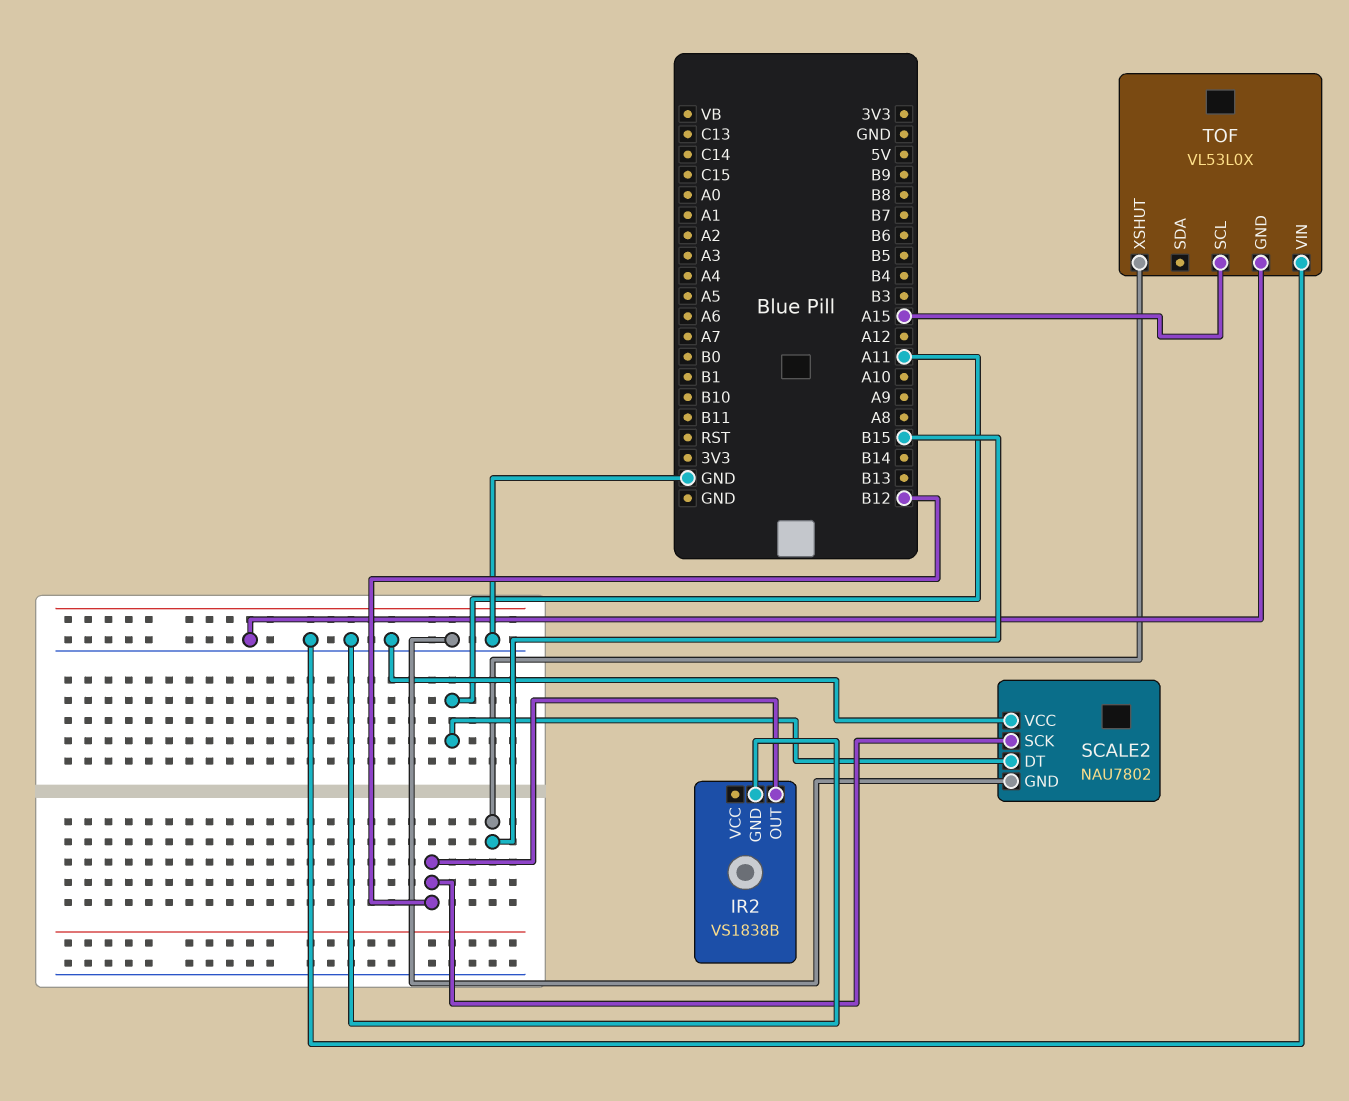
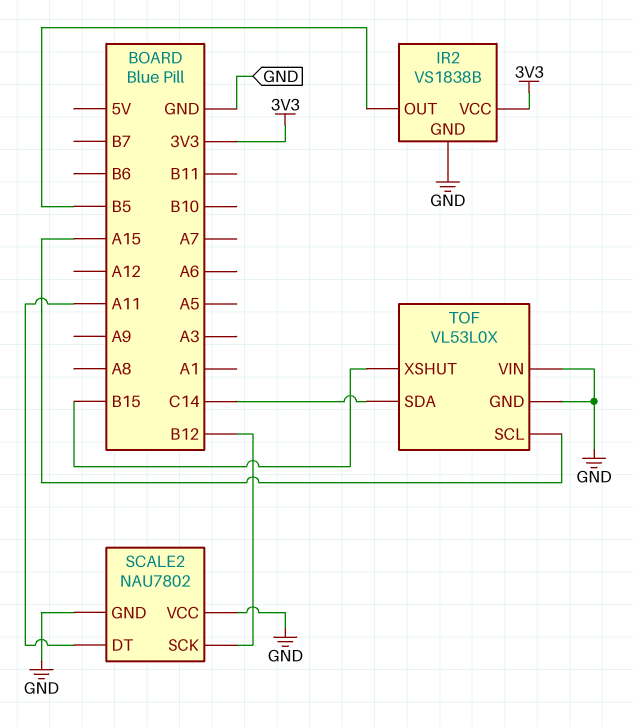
IR2 pin OUT: B12 -> B5
IR2 pin VCC: none -> 3V3
TOF pin SDA: none -> C14

